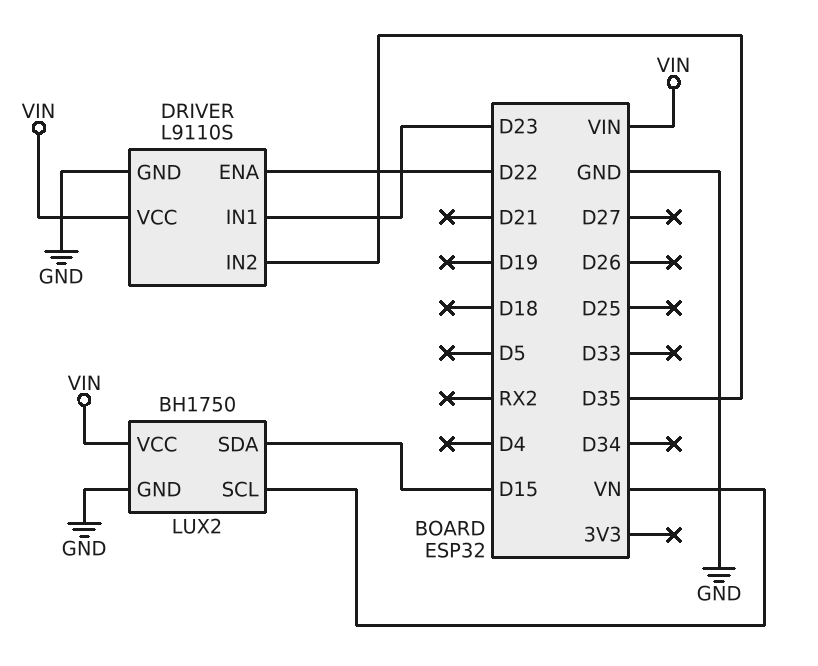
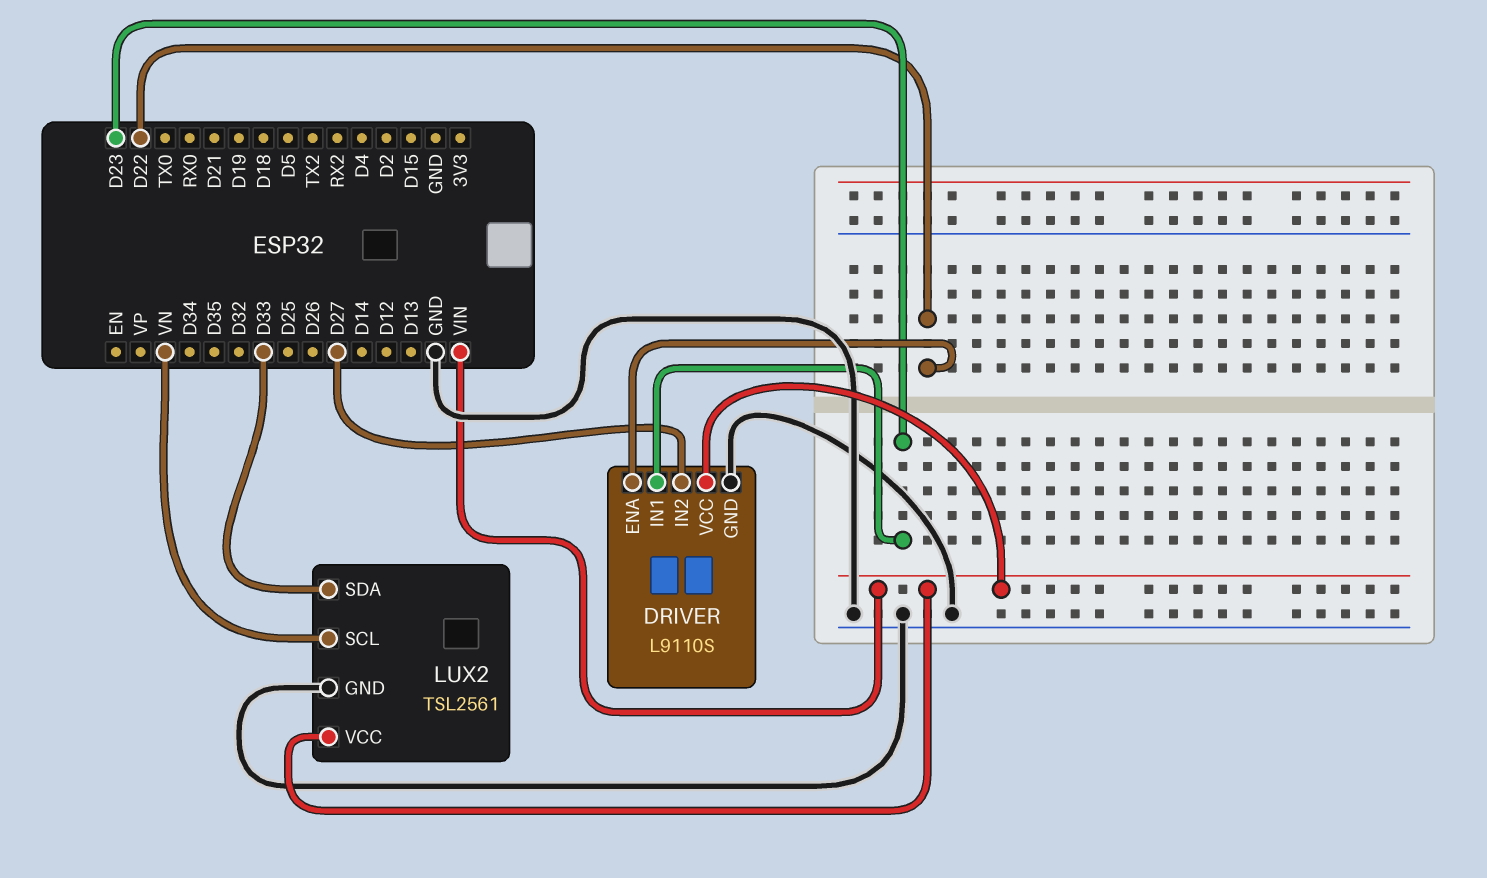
DRIVER pin IN2: D35 -> D27
LUX2: BH1750 -> TSL2561
LUX2 pin SDA: D15 -> D33

